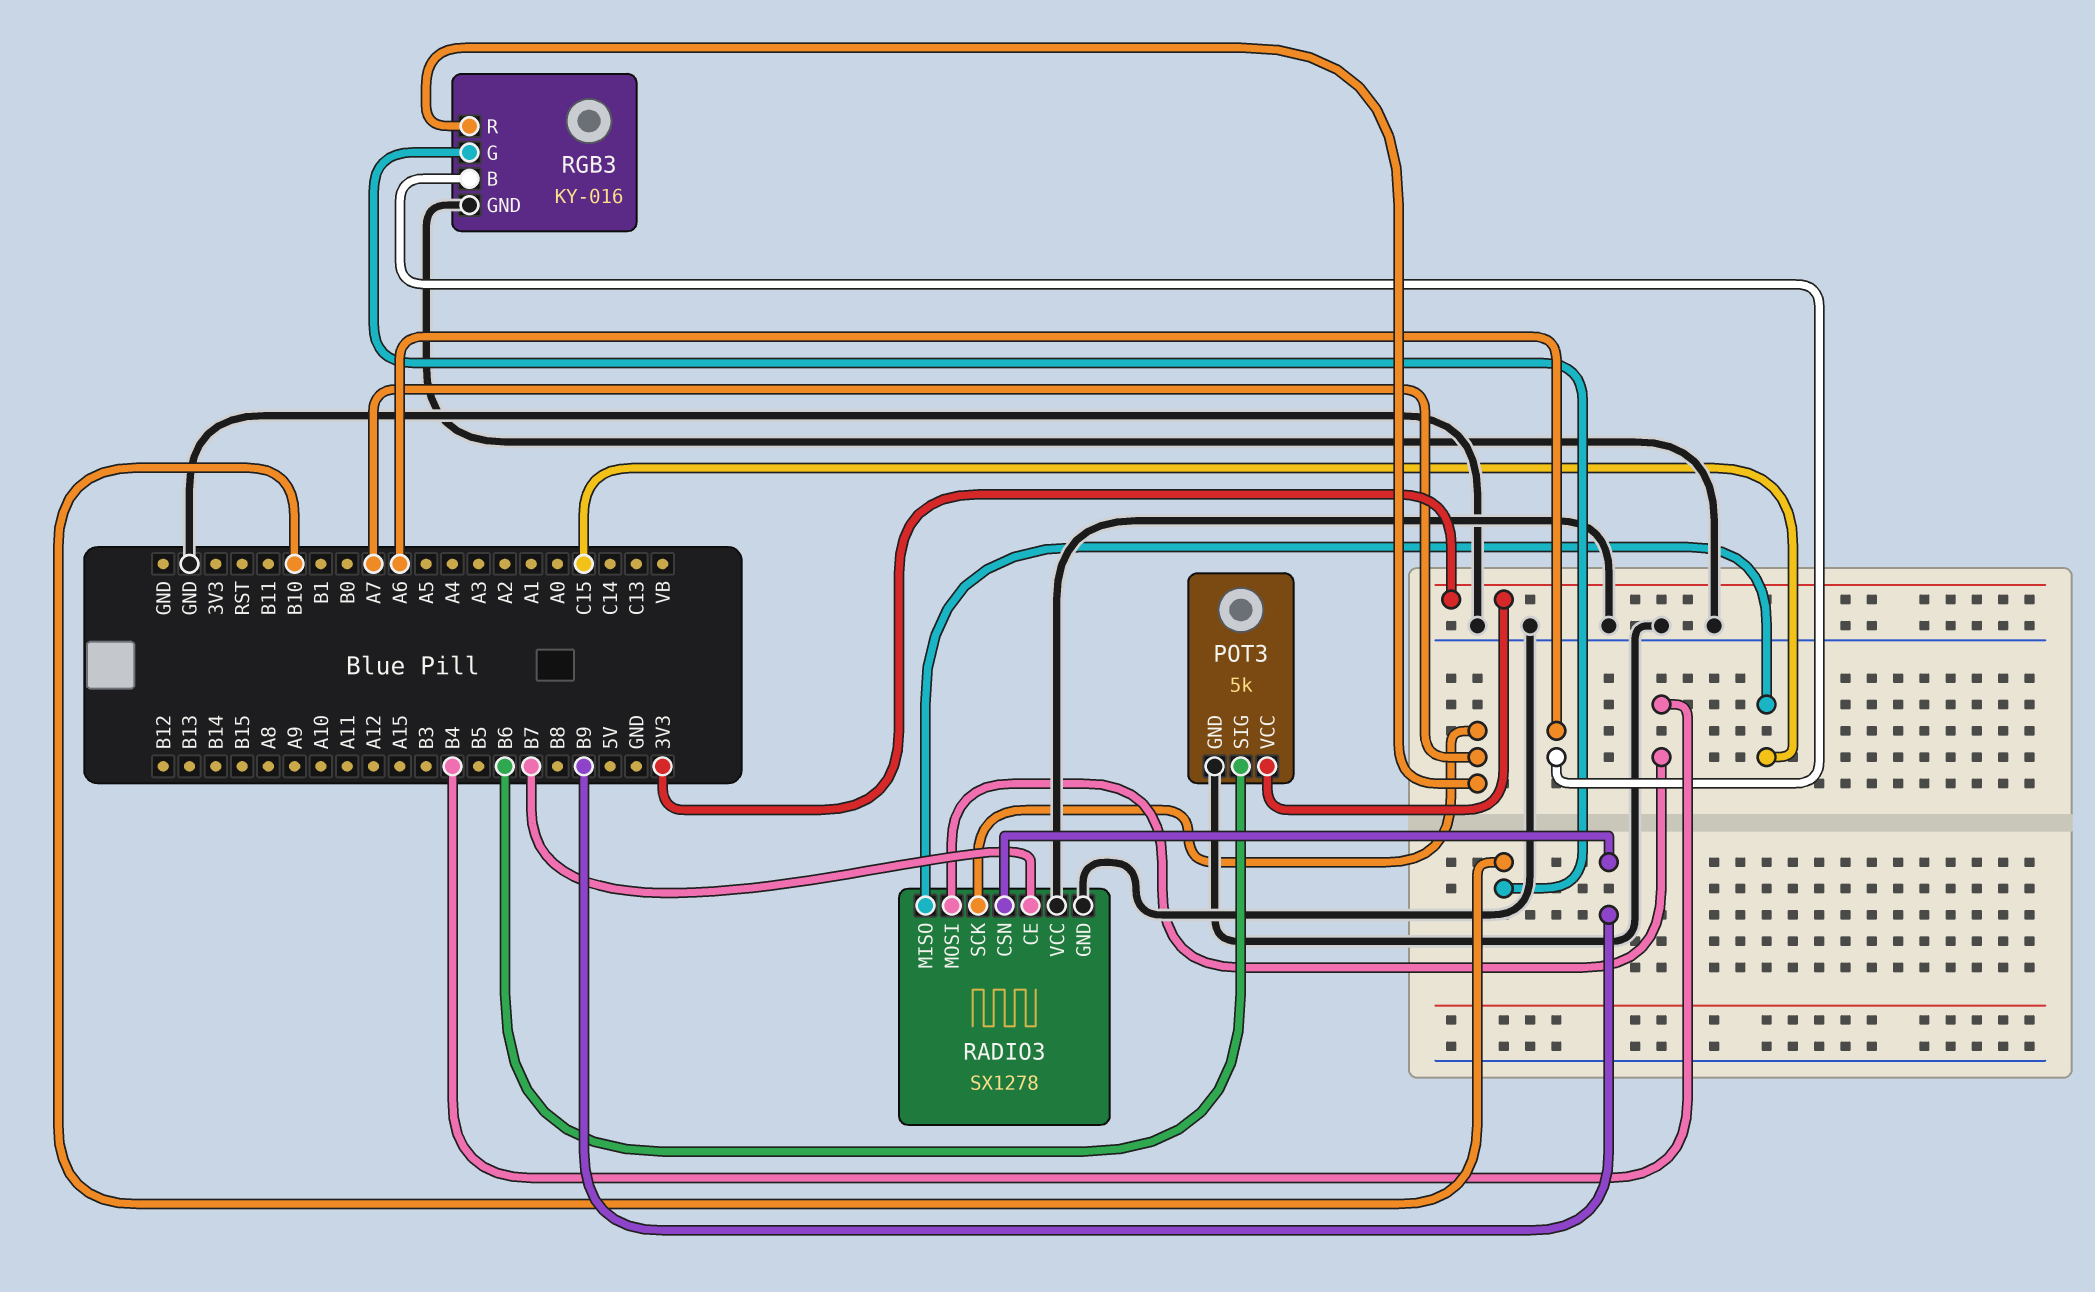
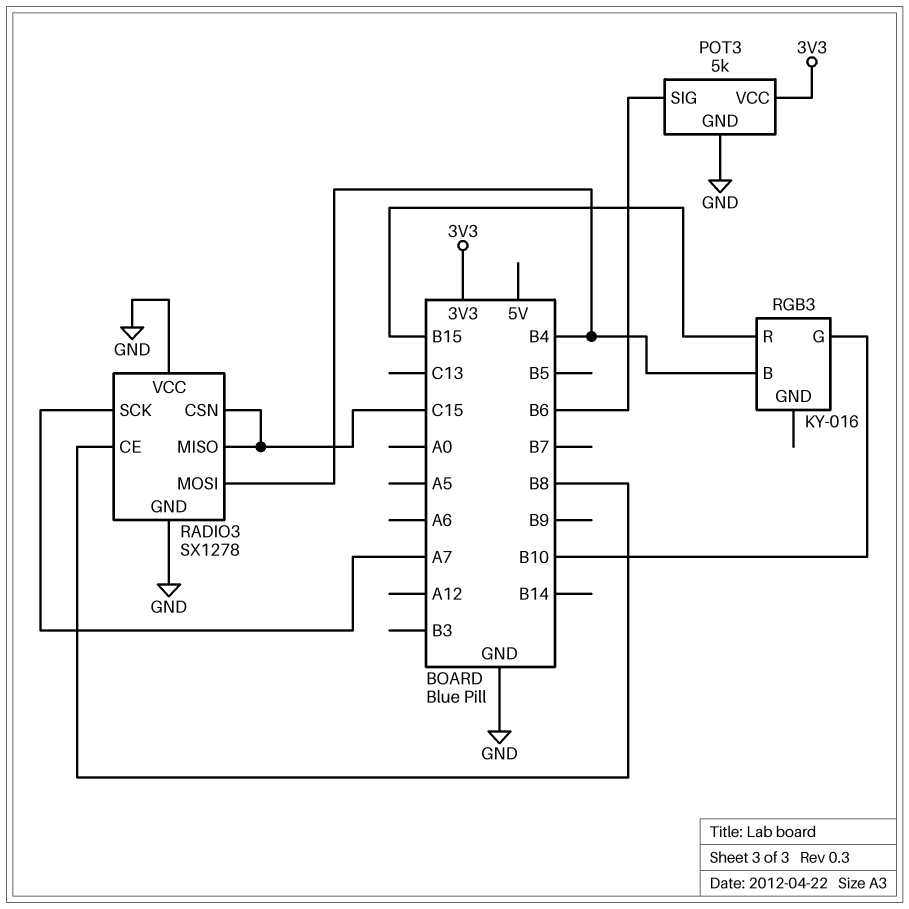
RADIO3 pin CE: B7 -> B8
RADIO3 pin CSN: B9 -> C15
RGB3 pin B: A6 -> B4
RGB3 pin GND: GND -> none
RGB3 pin R: A7 -> B15

